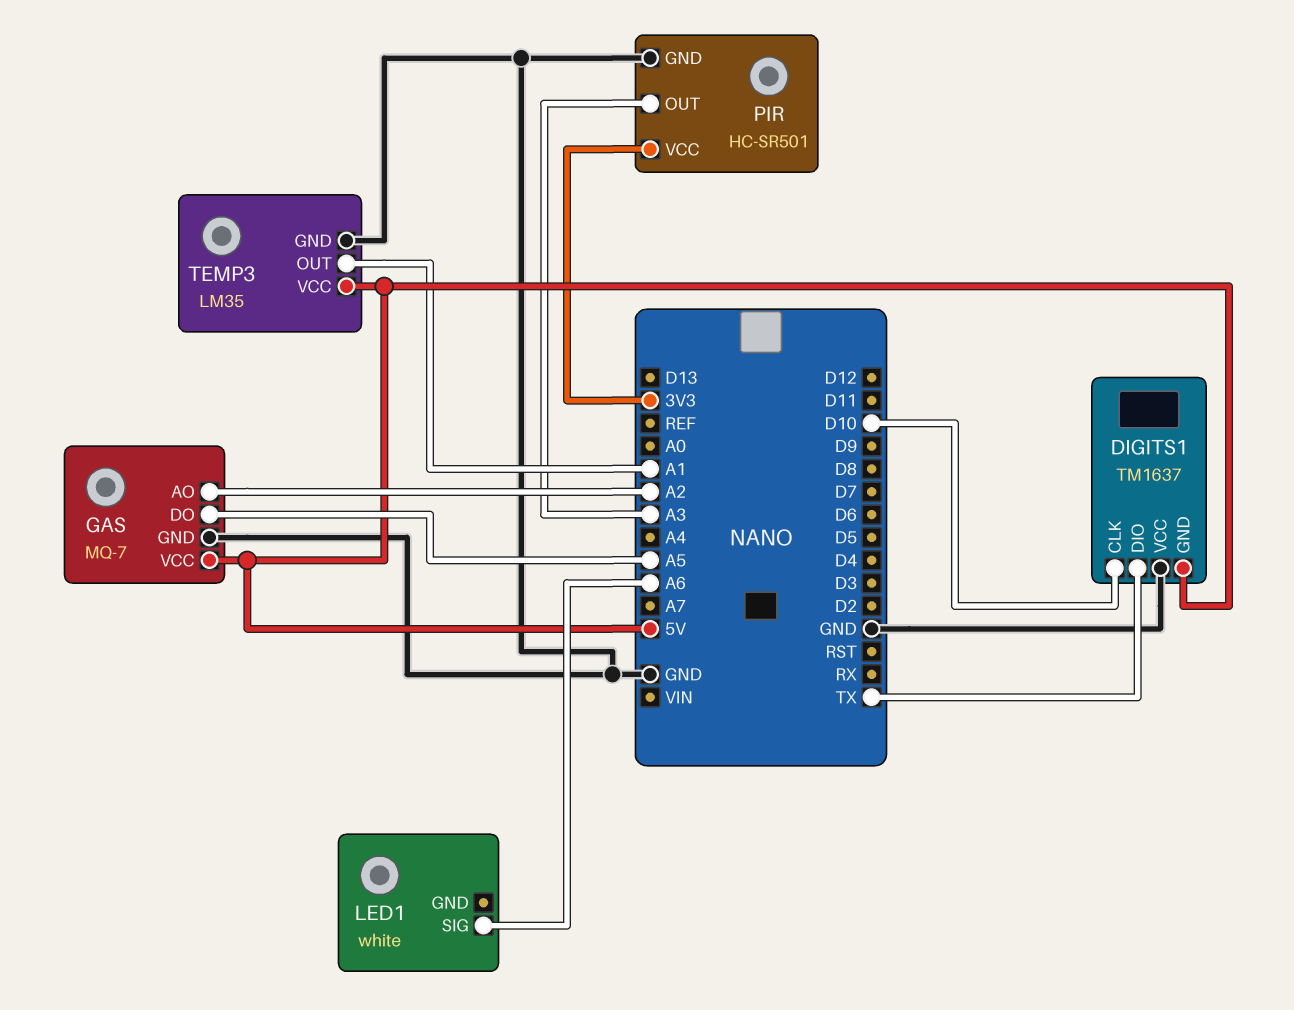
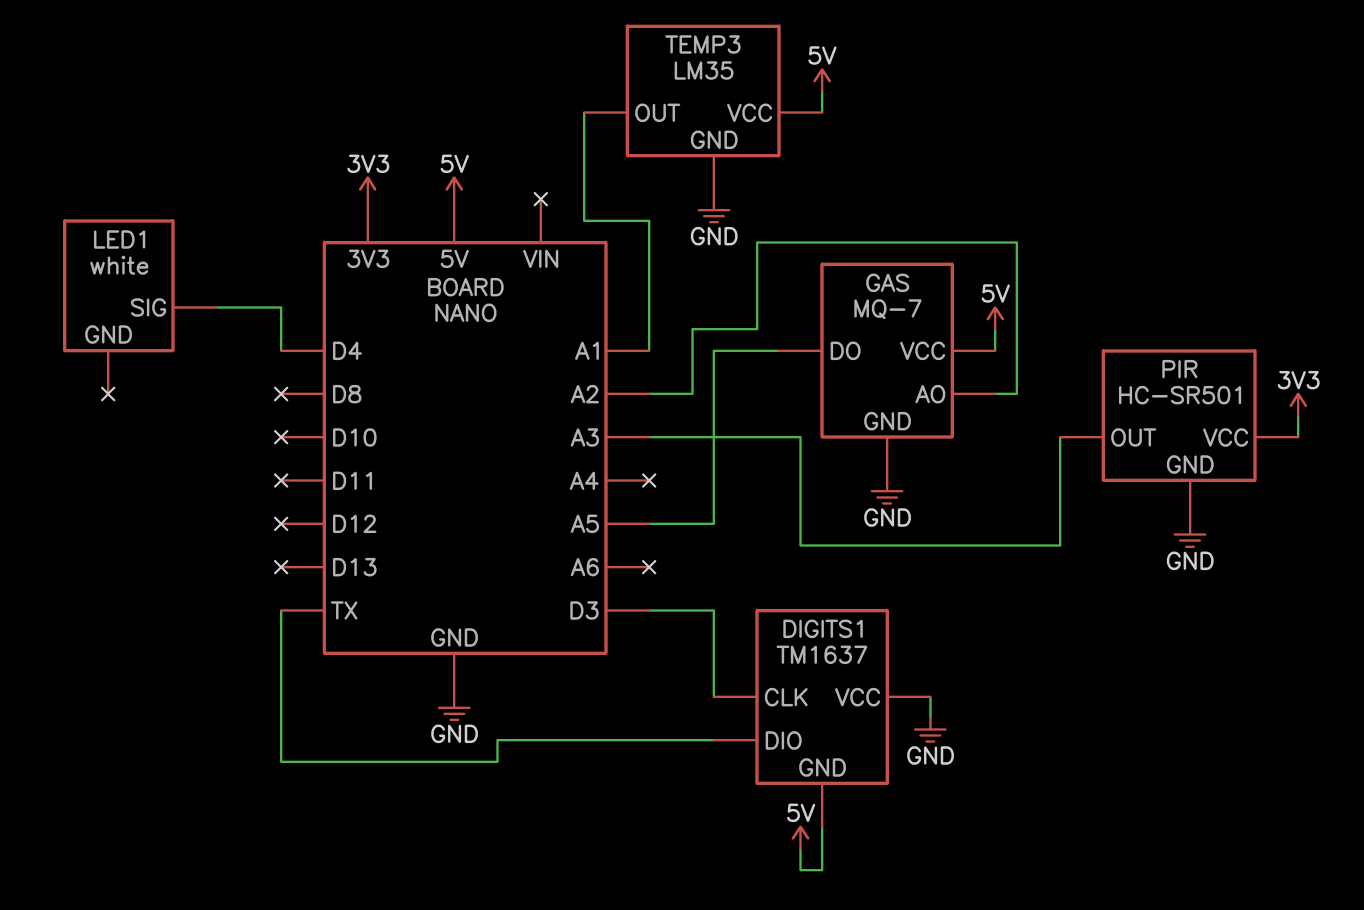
DIGITS1 pin CLK: D10 -> D3
LED1 pin SIG: A6 -> D4

